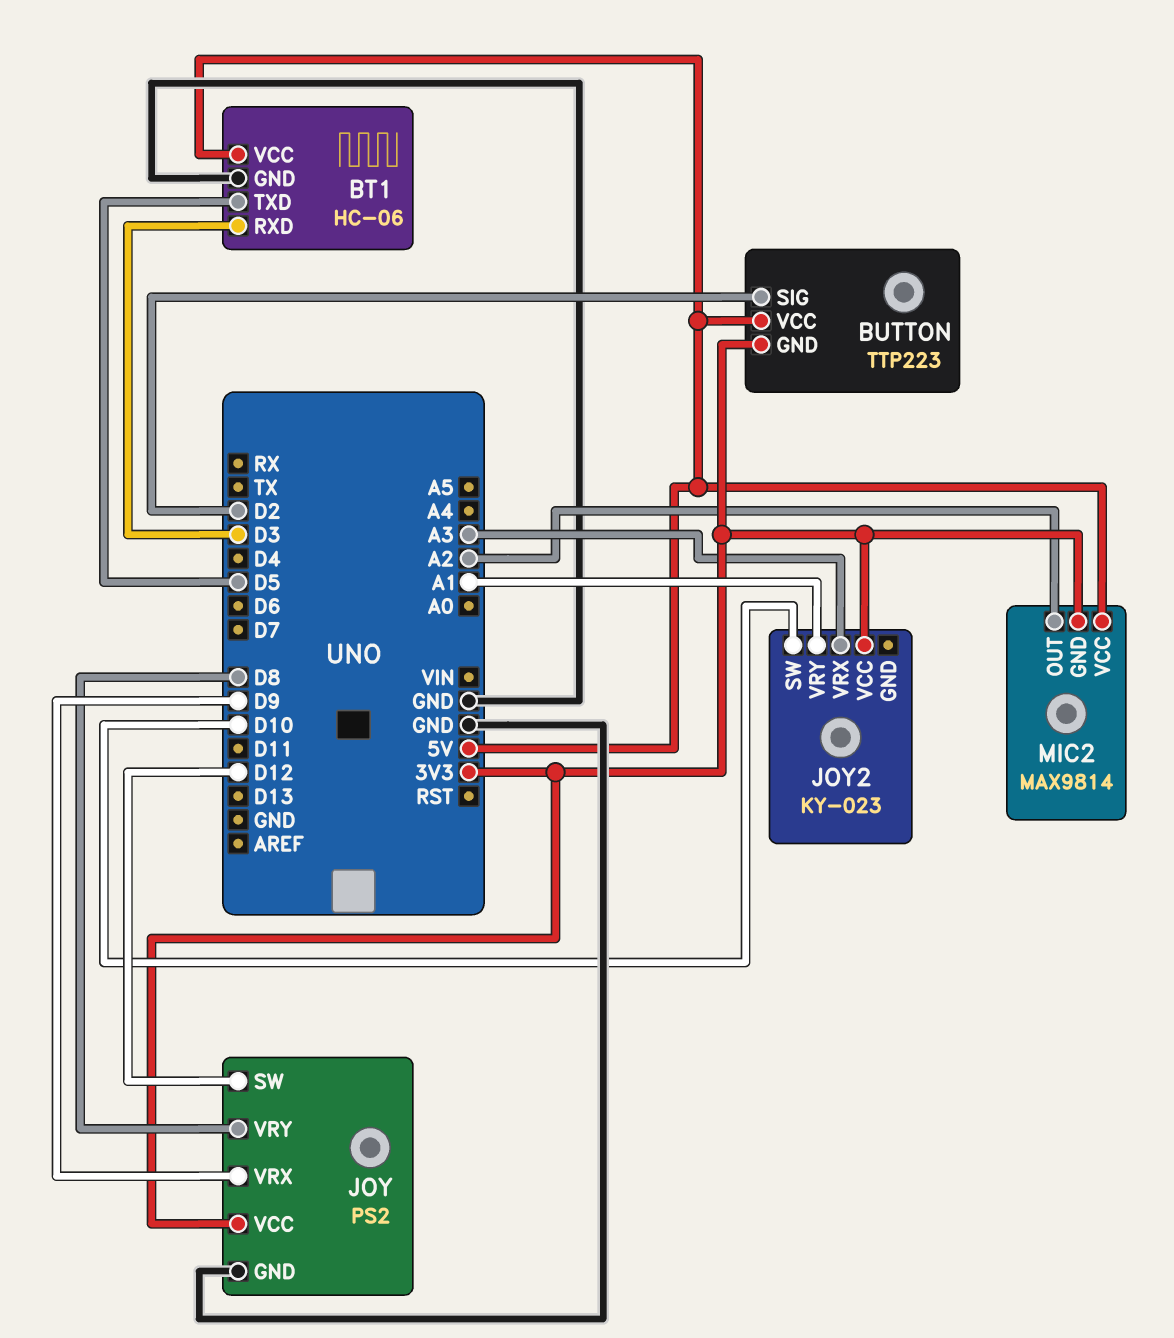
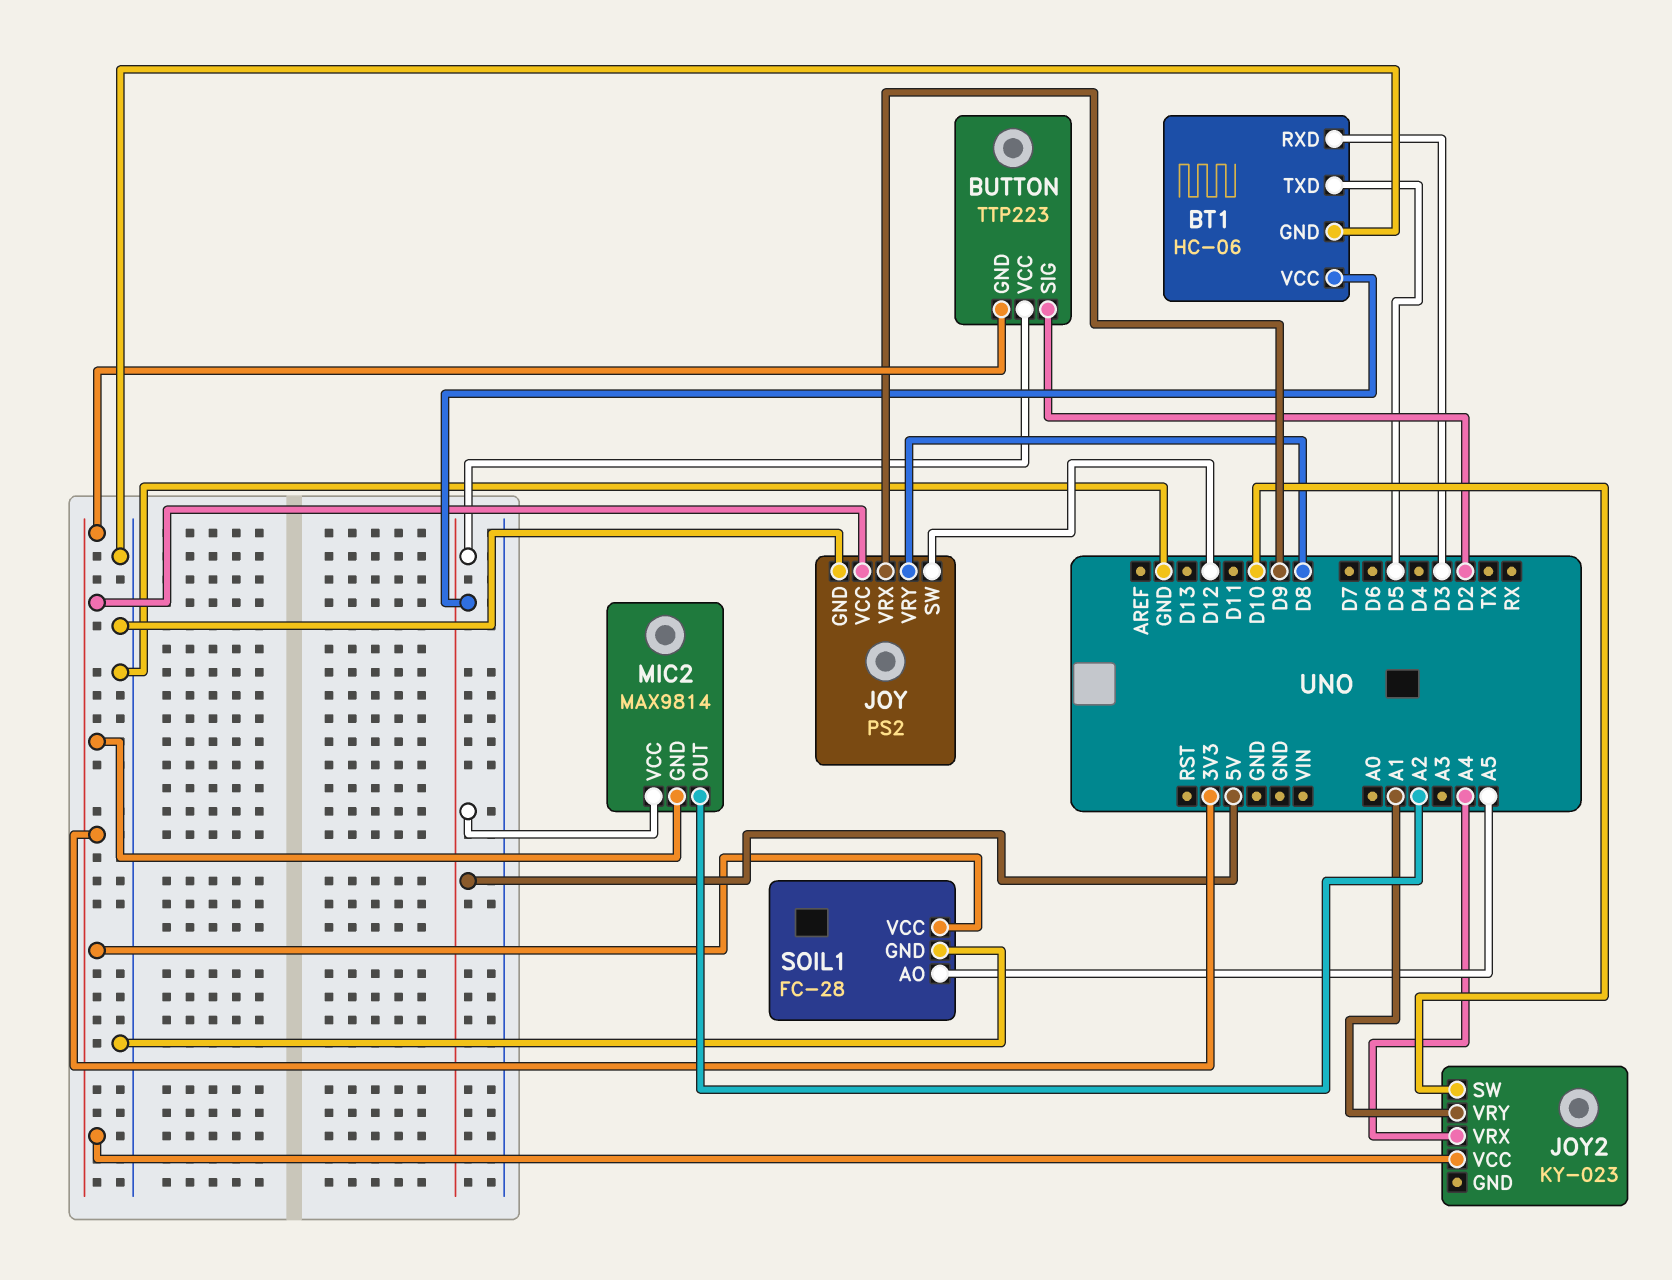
JOY2 pin VRX: A3 -> A4
SOIL1: none -> FC-28
SOIL1 pin AO: none -> A5
SOIL1 pin GND: none -> GND
SOIL1 pin VCC: none -> 3V3

